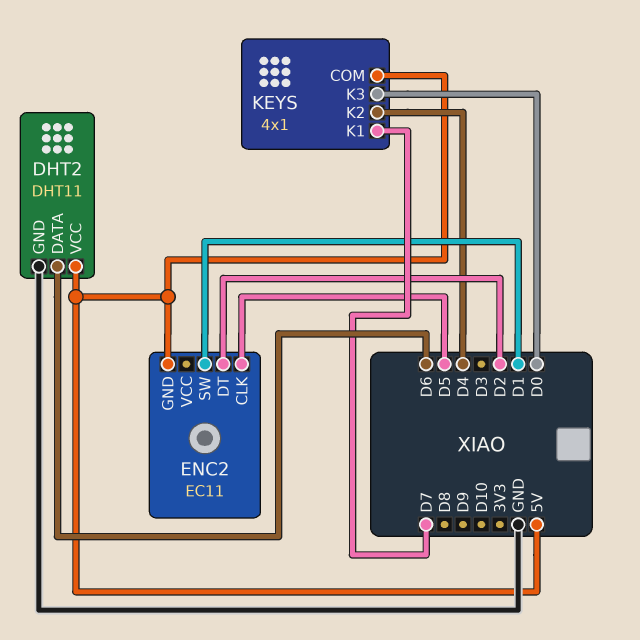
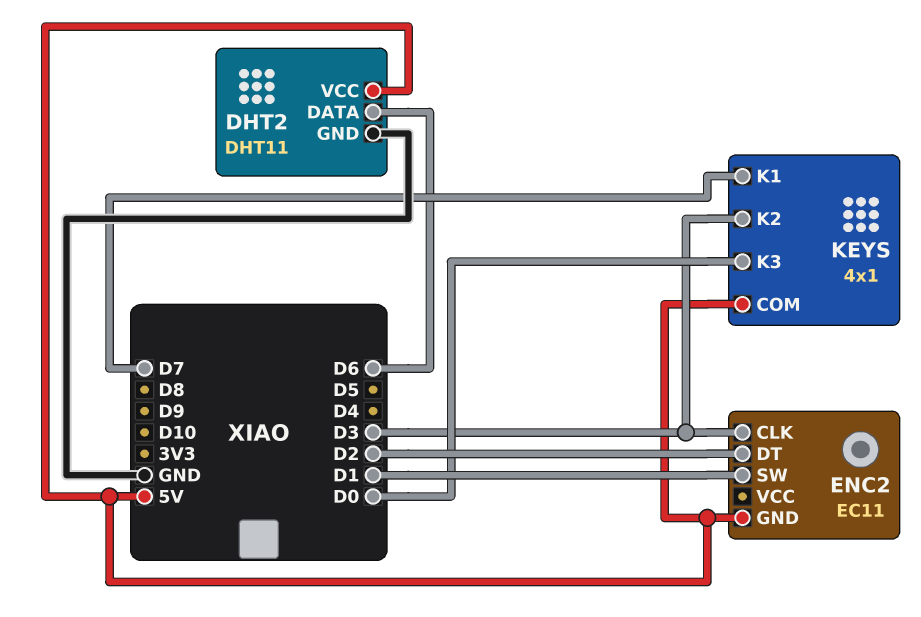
ENC2 pin CLK: D5 -> D3
KEYS pin K2: D4 -> D3

